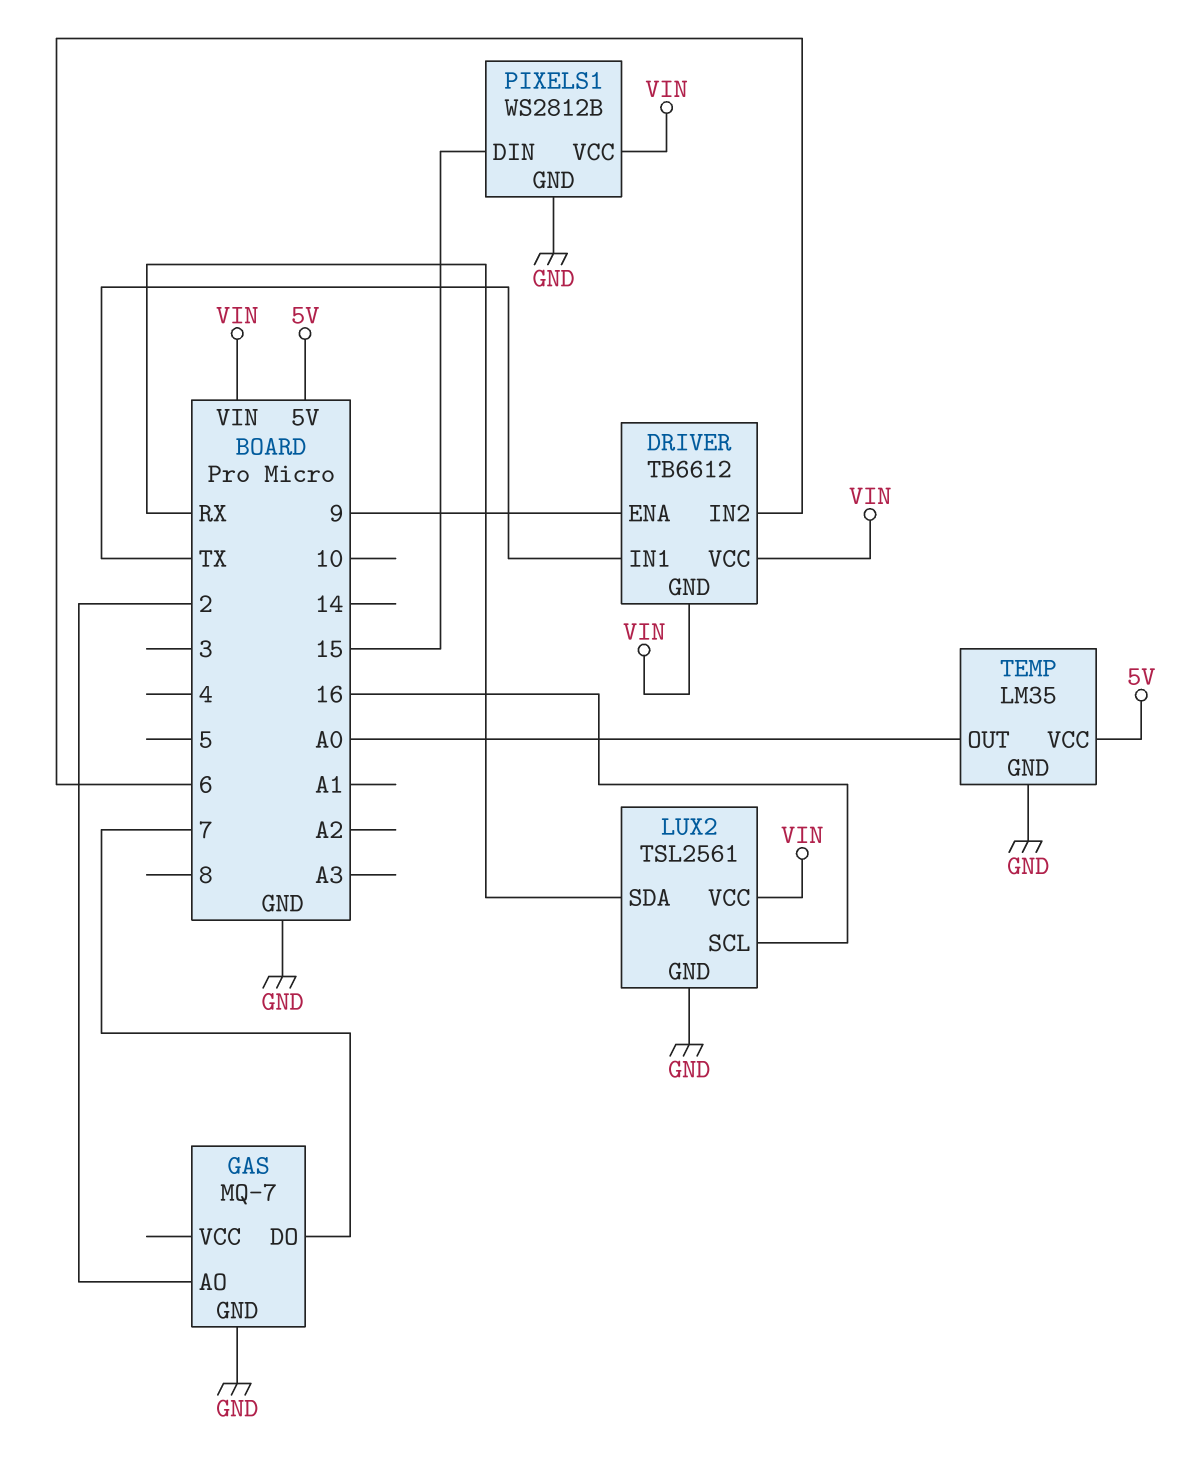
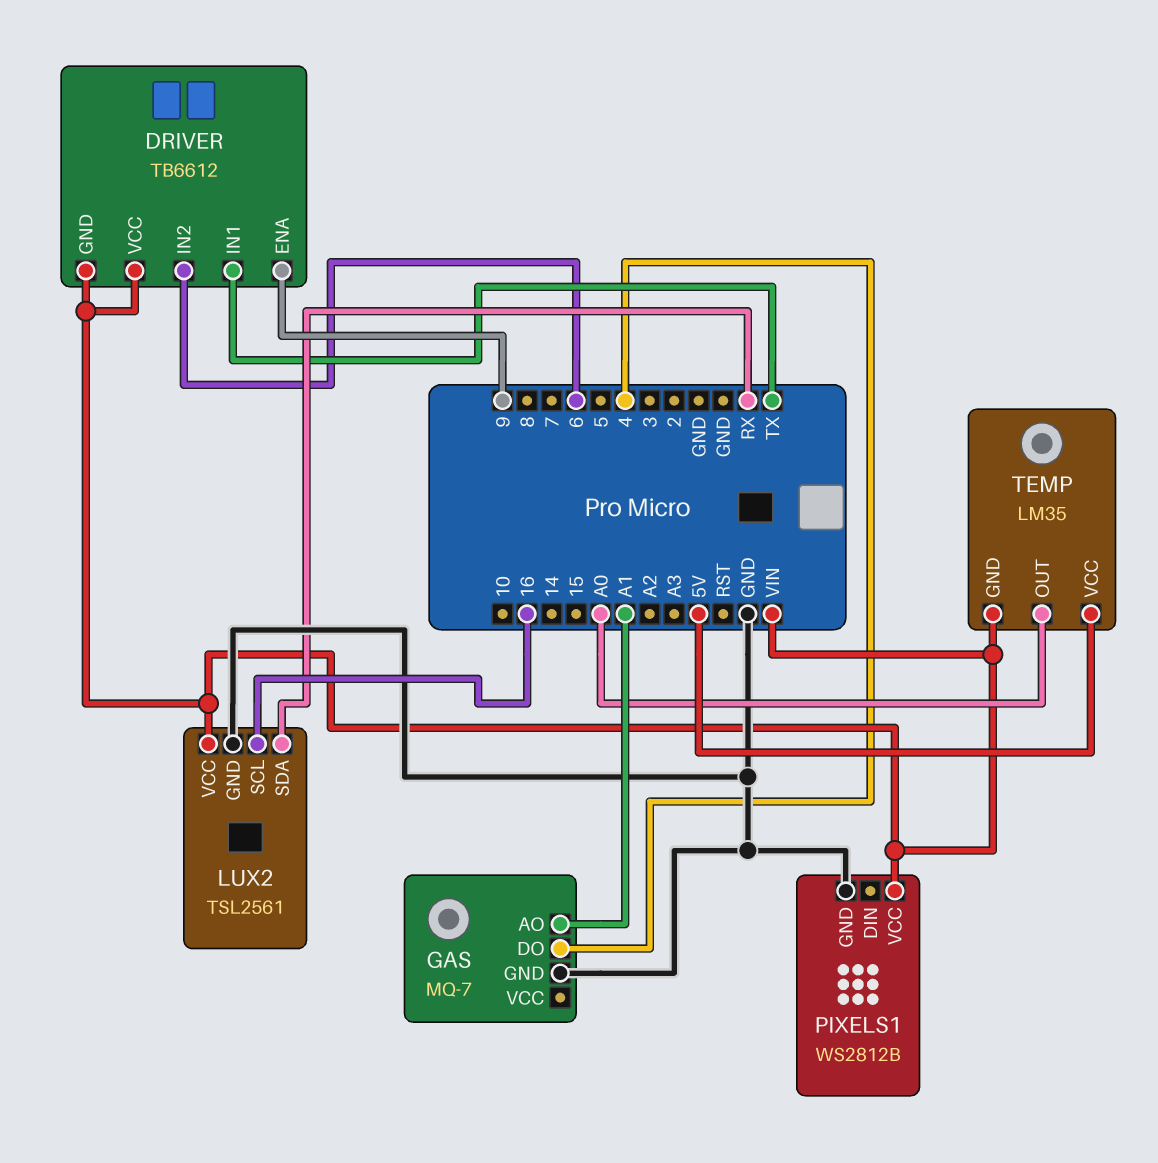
GAS pin AO: 2 -> A1
GAS pin DO: 7 -> 4
PIXELS1 pin DIN: 15 -> none
TEMP pin GND: GND -> VIN

